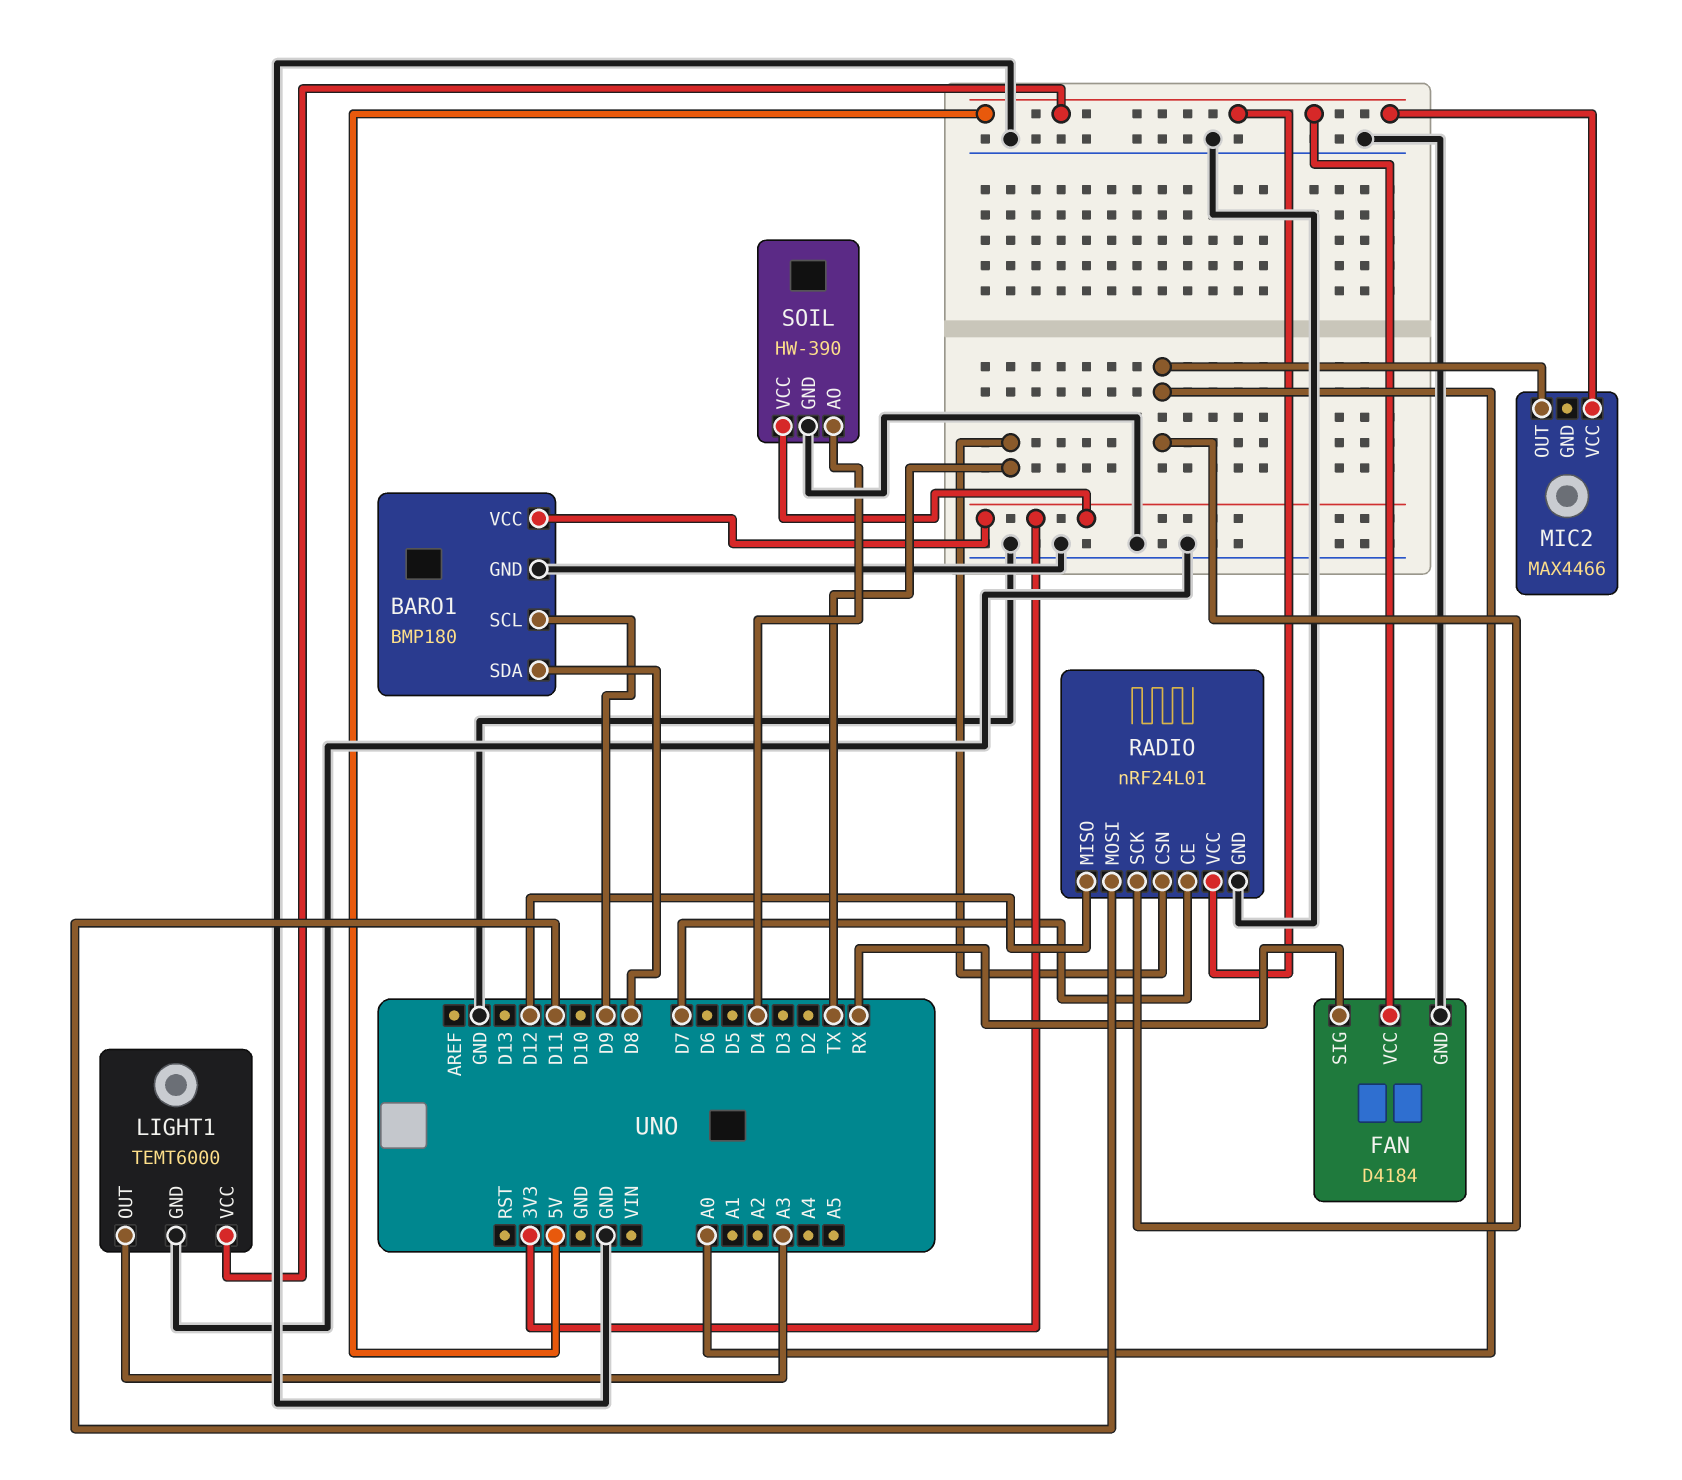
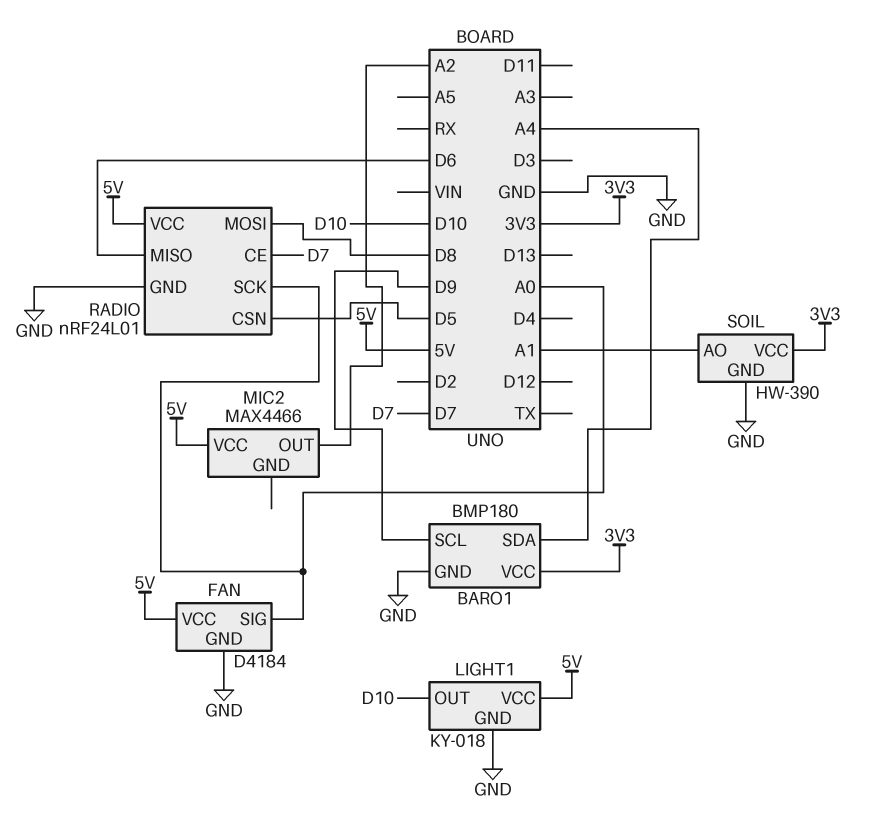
BARO1 pin SDA: D8 -> A4
FAN pin SIG: RX -> A0
LIGHT1: TEMT6000 -> KY-018
LIGHT1 pin OUT: A3 -> D10
MIC2 pin OUT: A0 -> A2
RADIO pin CSN: TX -> D5
RADIO pin MISO: D12 -> D6
RADIO pin MOSI: D11 -> D8
SOIL pin AO: D4 -> A1

